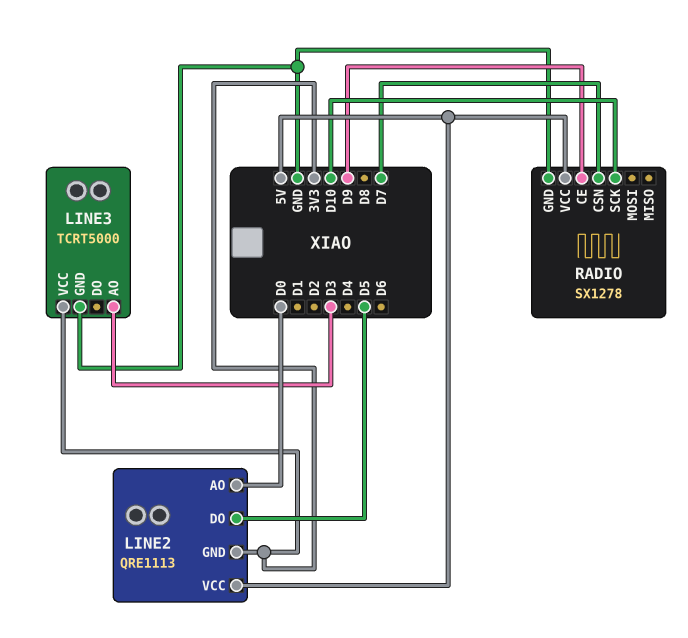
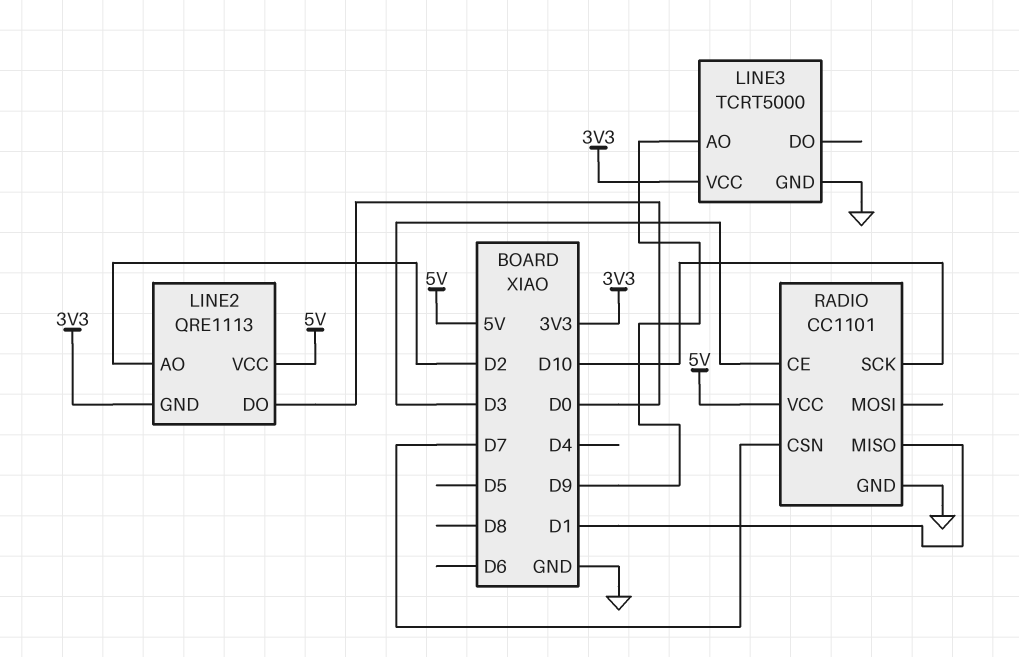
LINE2 pin AO: D0 -> D2
LINE2 pin DO: D5 -> D0
LINE3 pin AO: D3 -> D9
RADIO: SX1278 -> CC1101
RADIO pin CE: D9 -> D3
RADIO pin MISO: none -> D1

